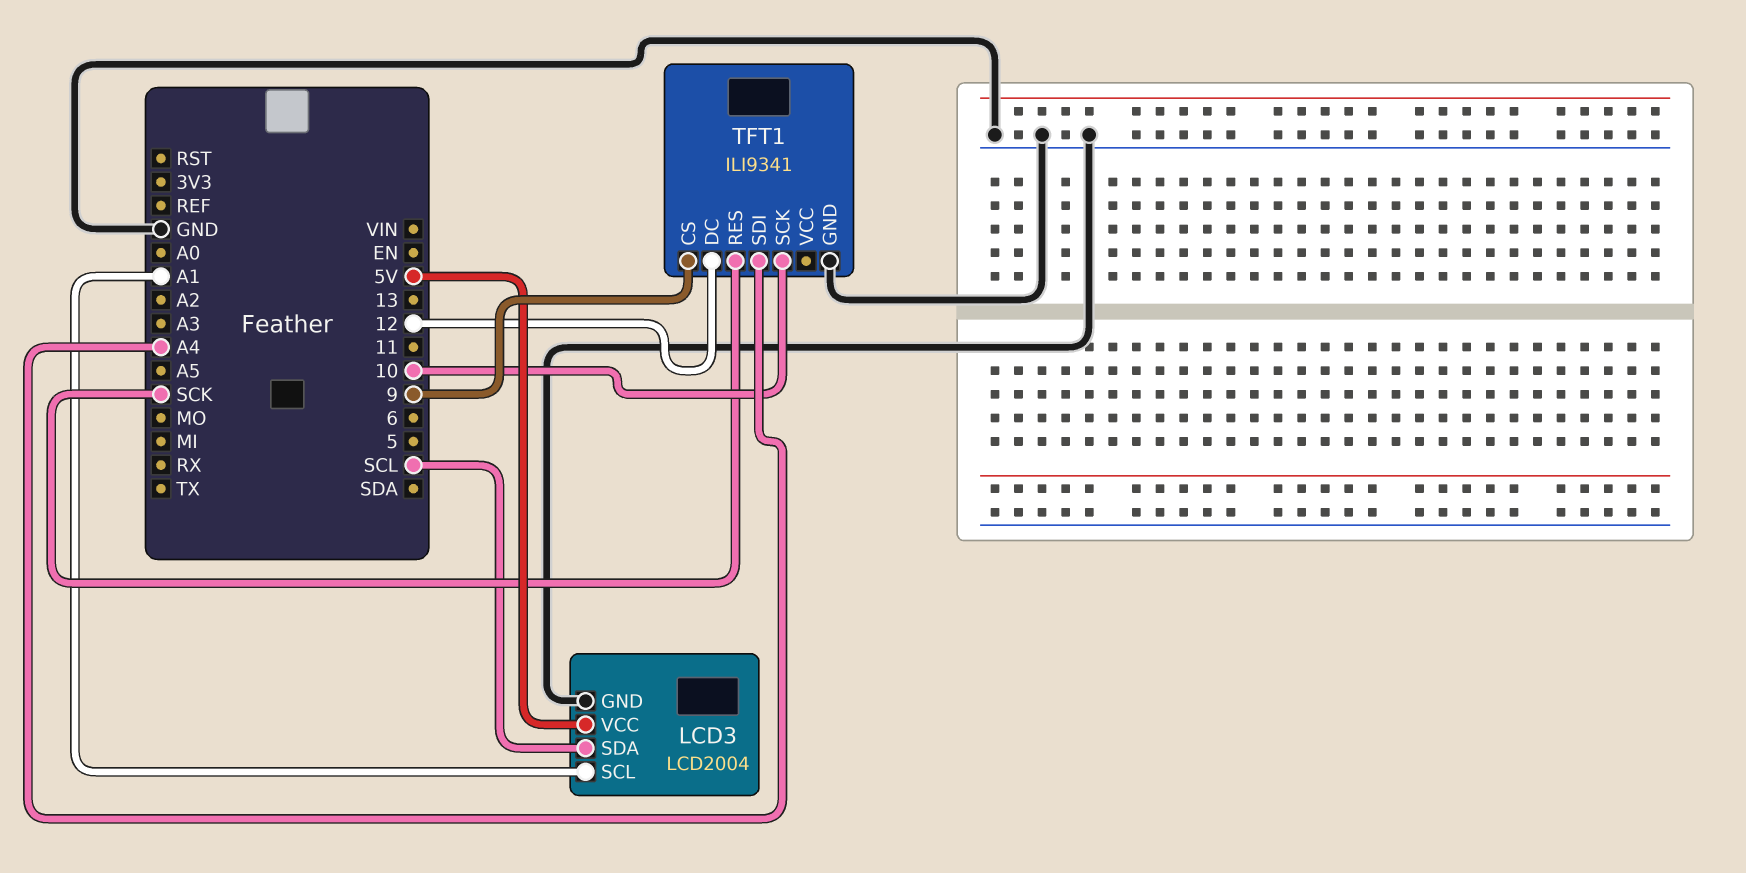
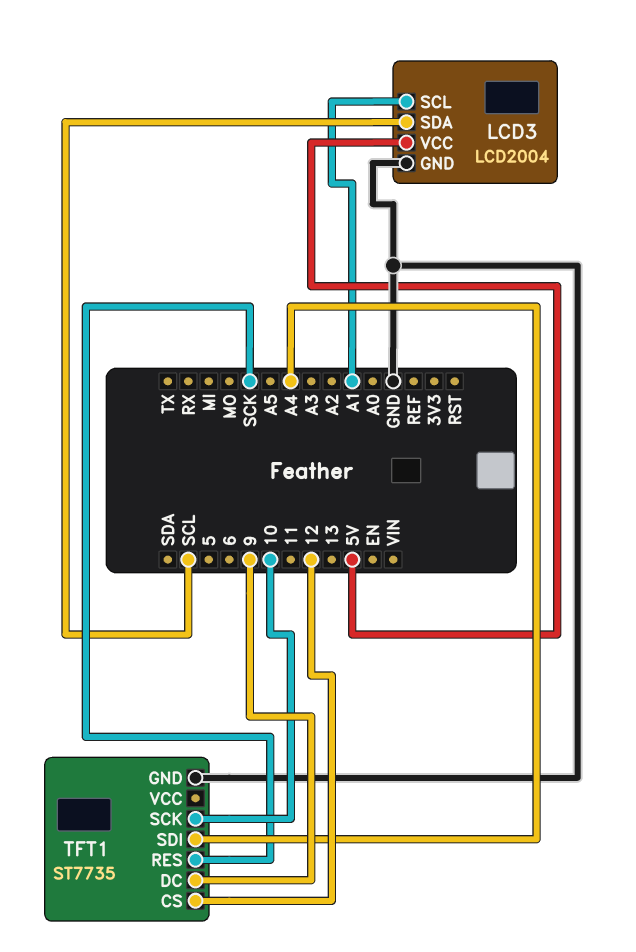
TFT1: ILI9341 -> ST7735
TFT1 pin CS: 9 -> 12
TFT1 pin DC: 12 -> 9

